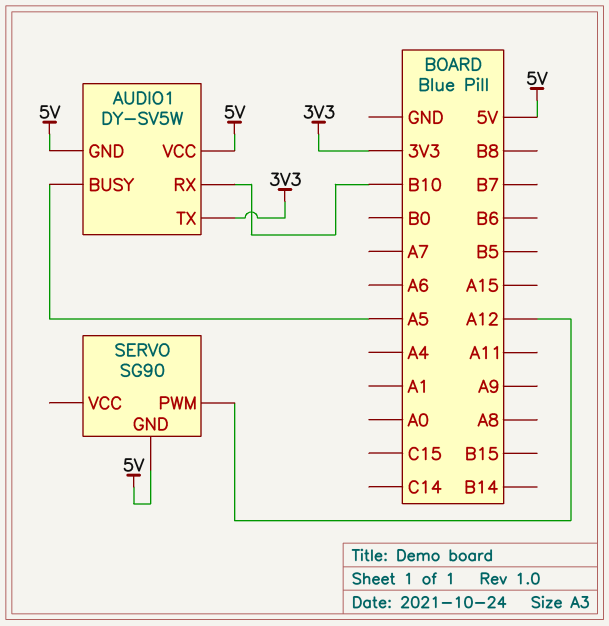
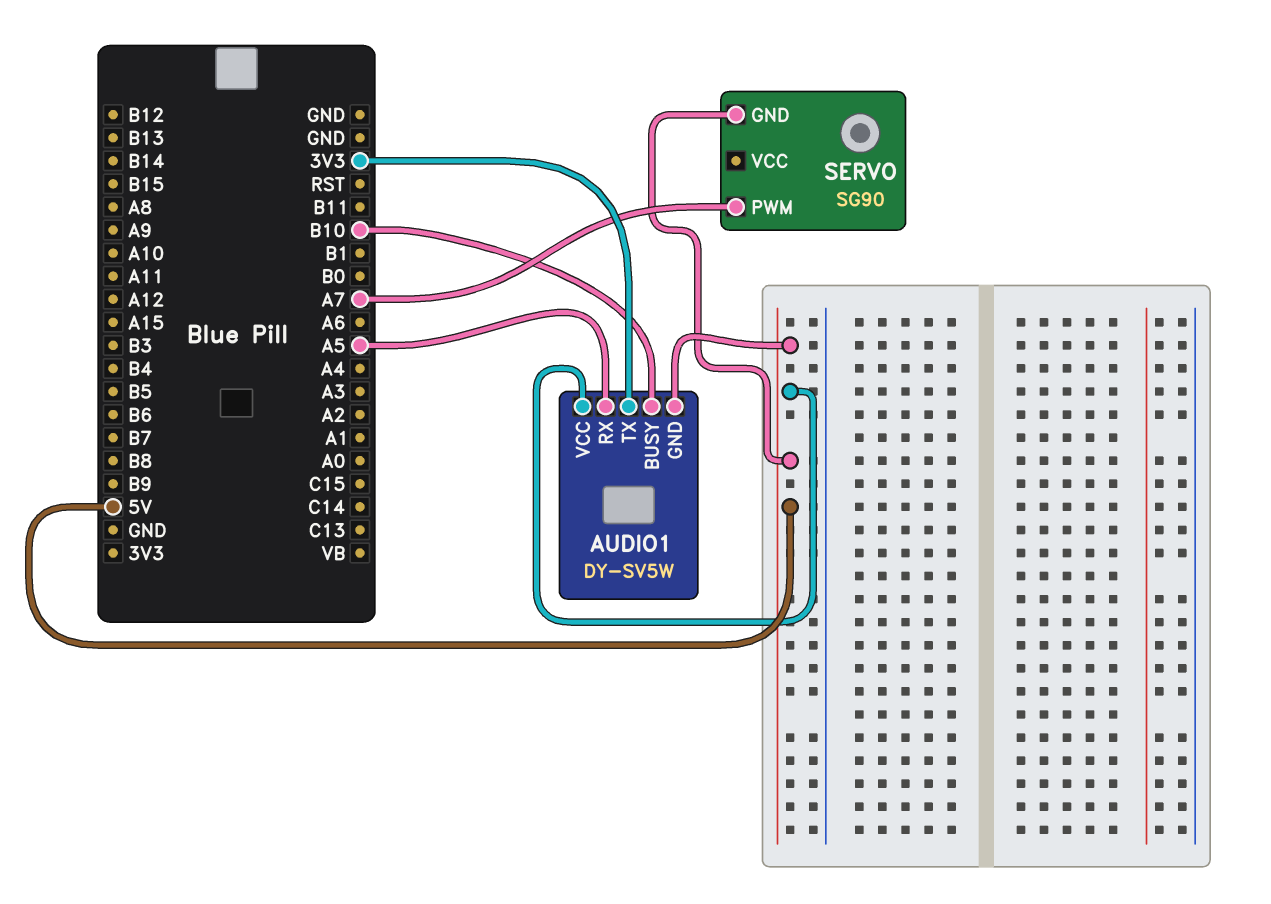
AUDIO1 pin BUSY: A5 -> B10
AUDIO1 pin RX: B10 -> A5
SERVO pin PWM: A12 -> A7

